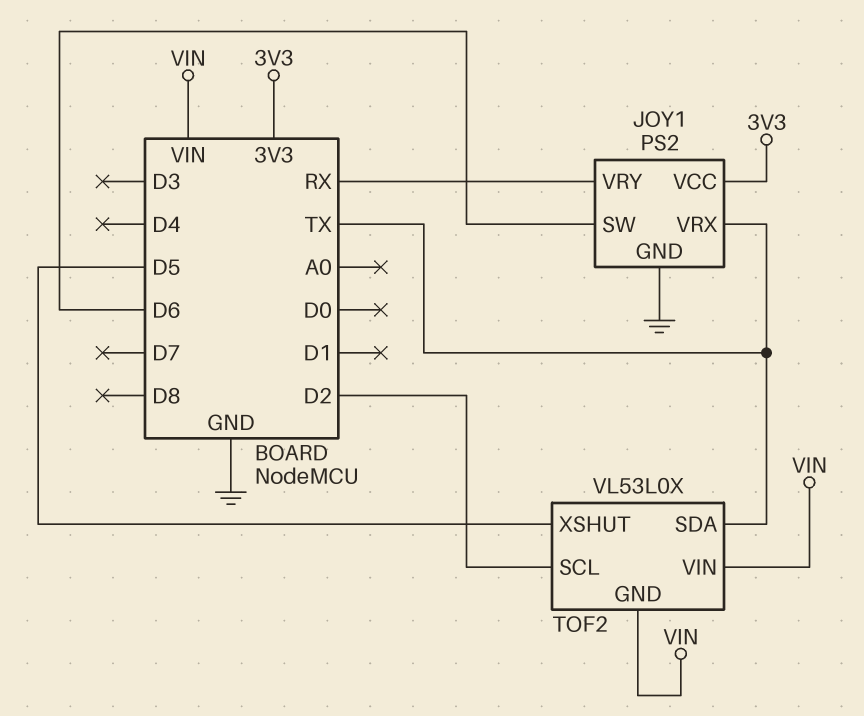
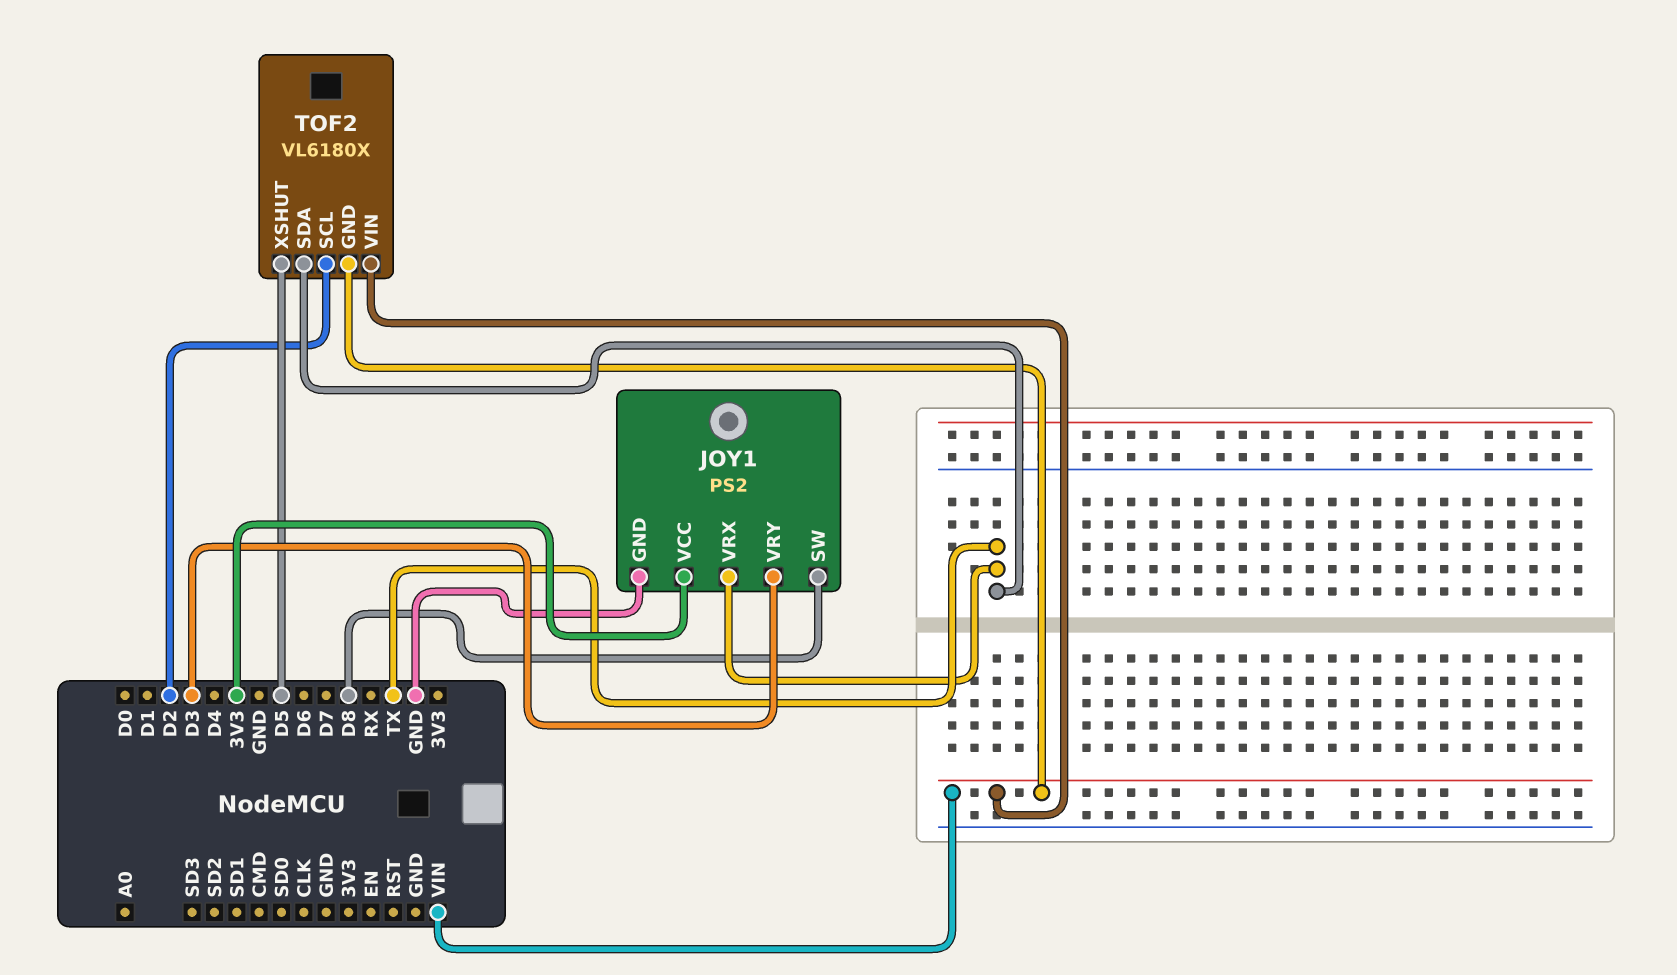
JOY1 pin SW: D6 -> D8
JOY1 pin VRY: RX -> D3
TOF2: VL53L0X -> VL6180X

